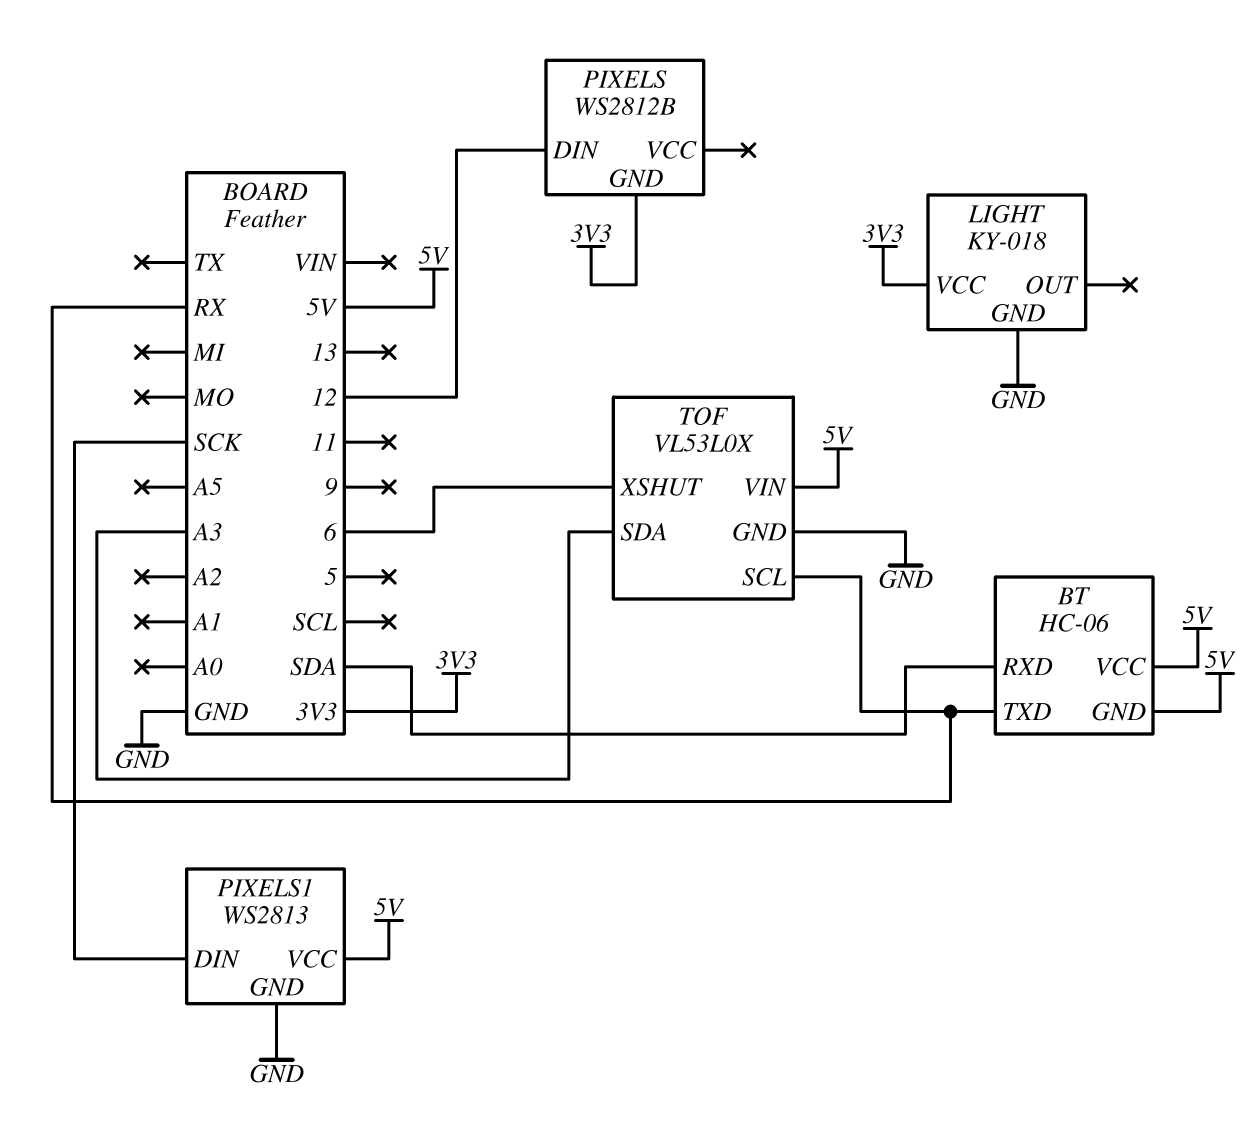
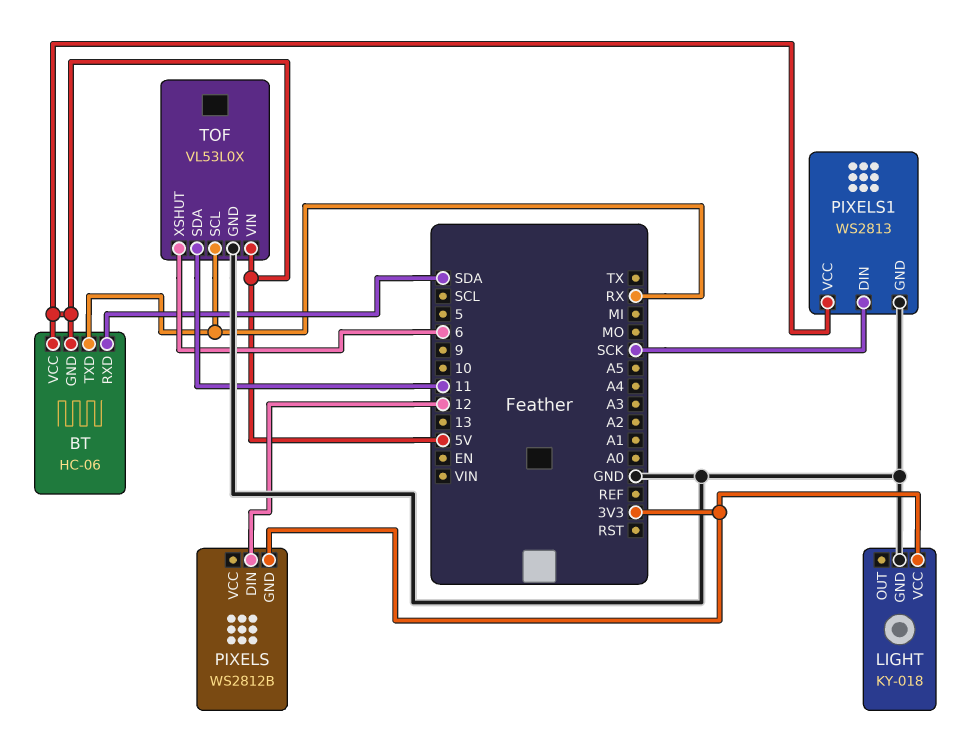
TOF pin SDA: A3 -> 11

